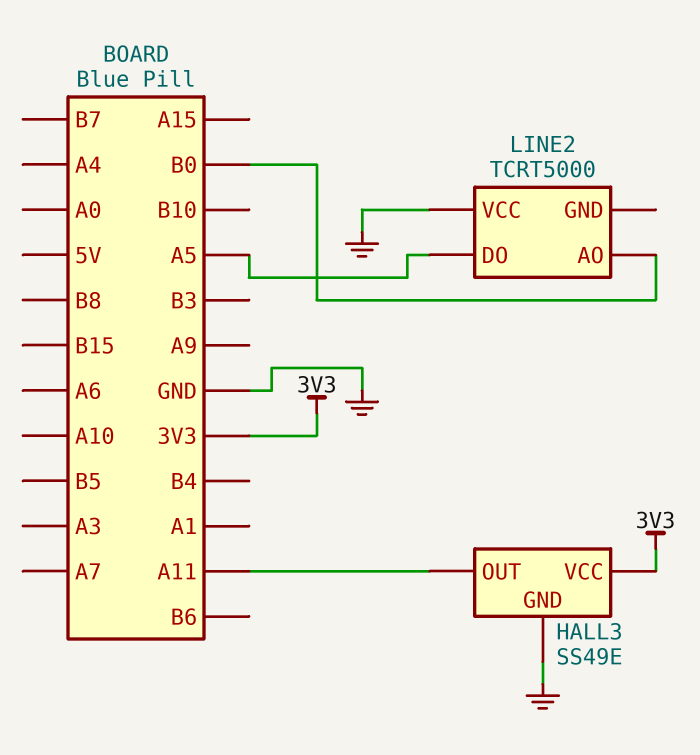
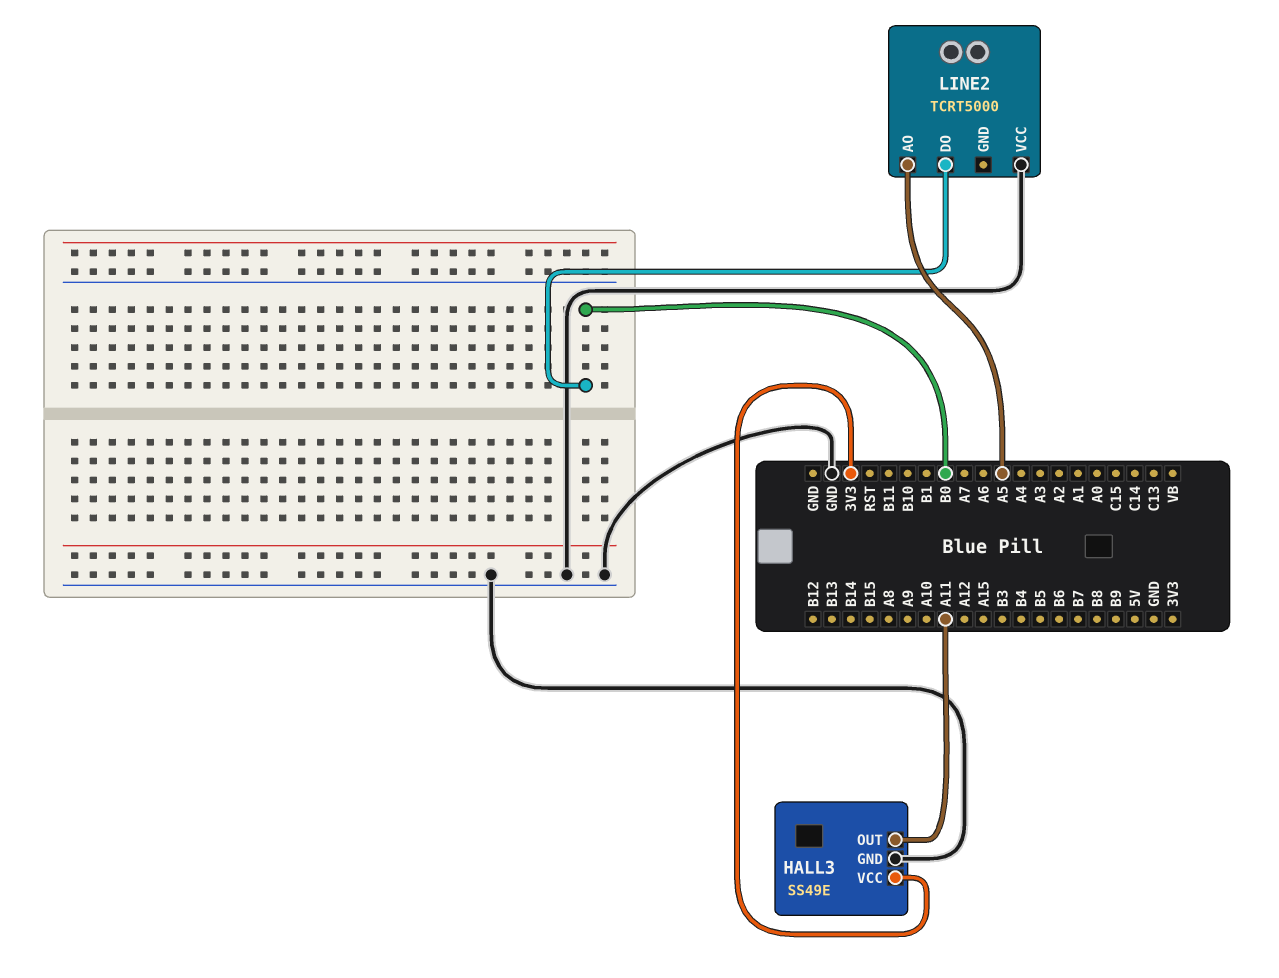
LINE2 pin AO: B0 -> A5
LINE2 pin DO: A5 -> B0

